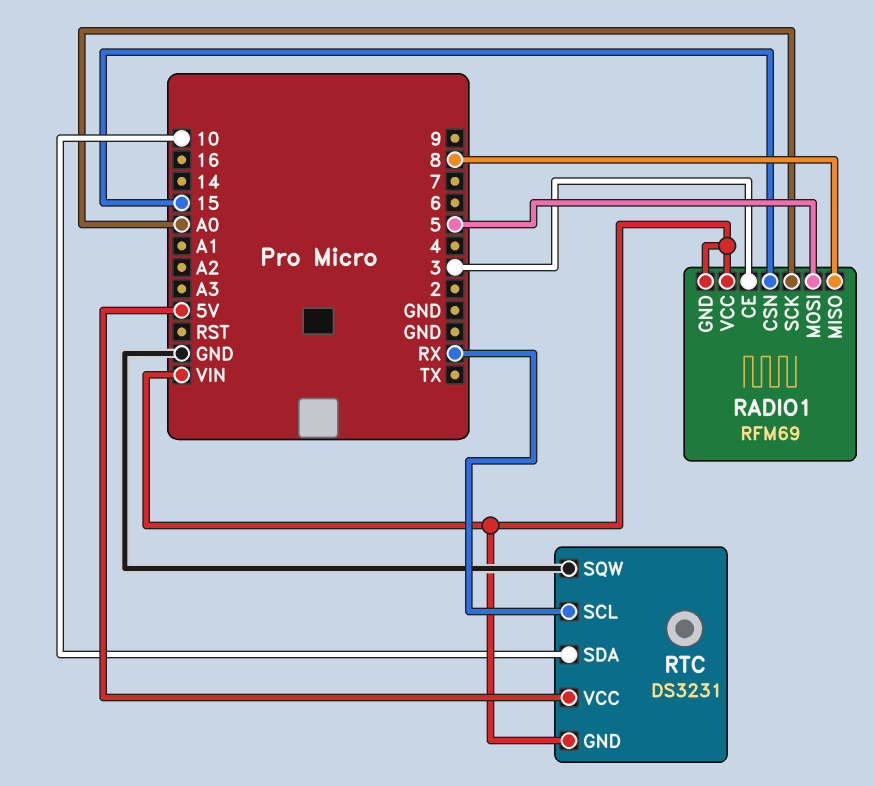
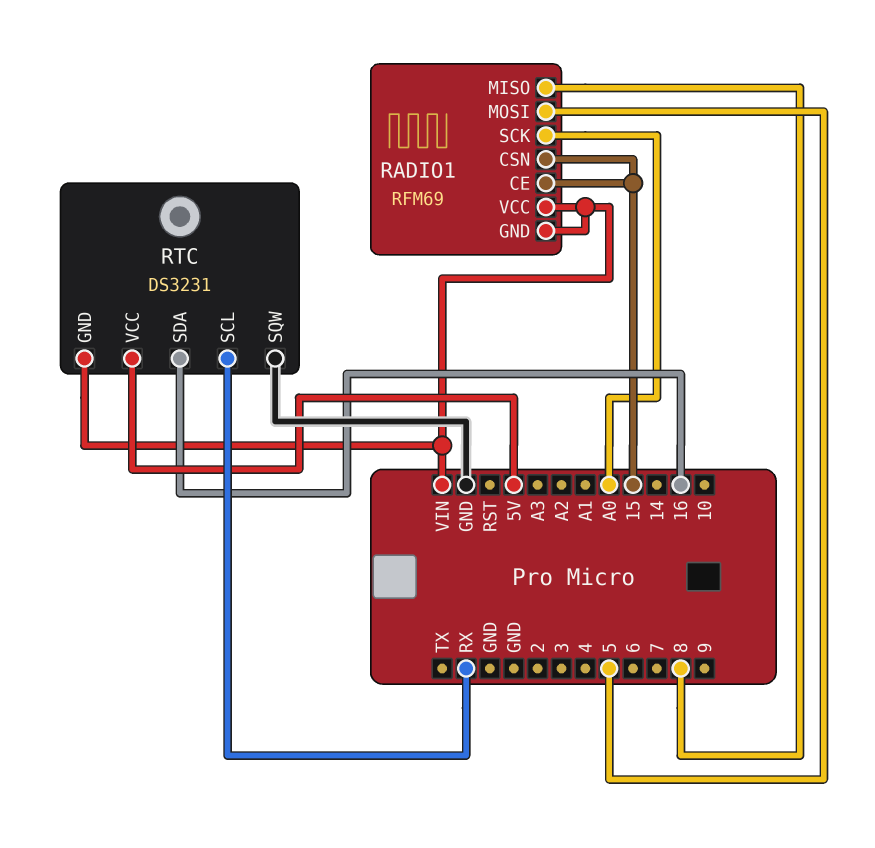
RADIO1 pin CE: 3 -> 15
RTC pin SDA: 10 -> 16

